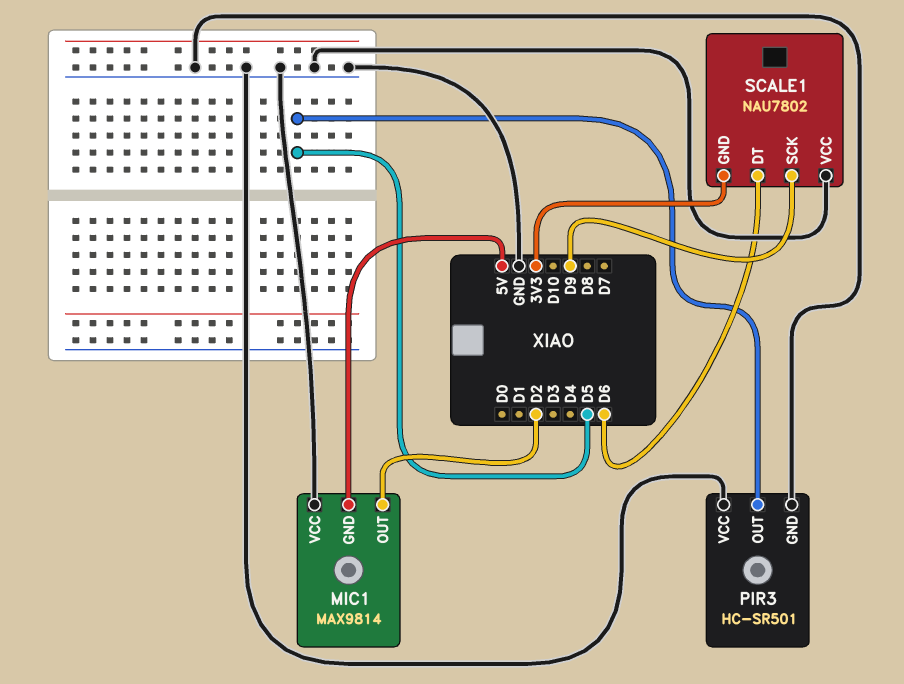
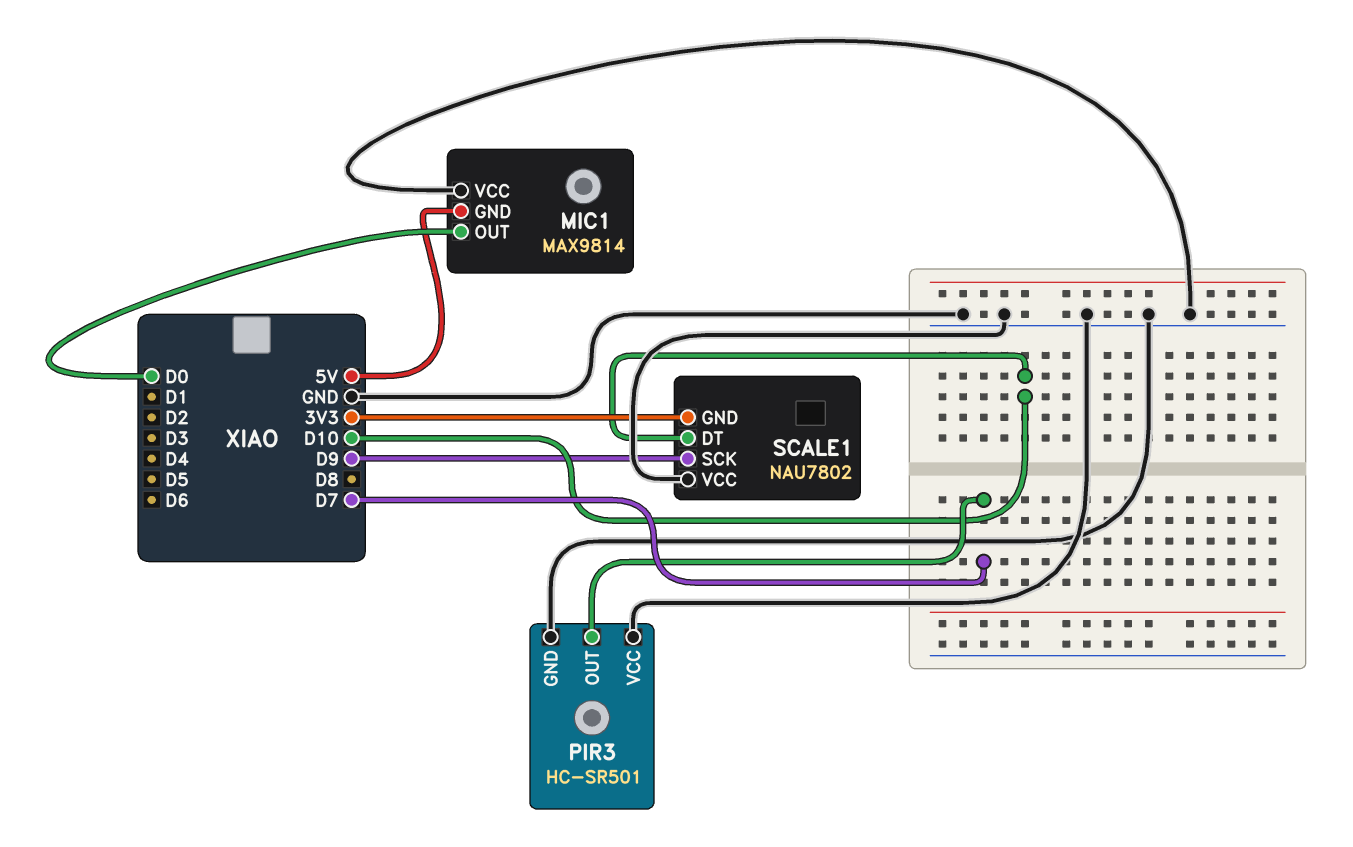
MIC1 pin OUT: D2 -> D0
PIR3 pin OUT: D5 -> D7
SCALE1 pin DT: D6 -> D10

